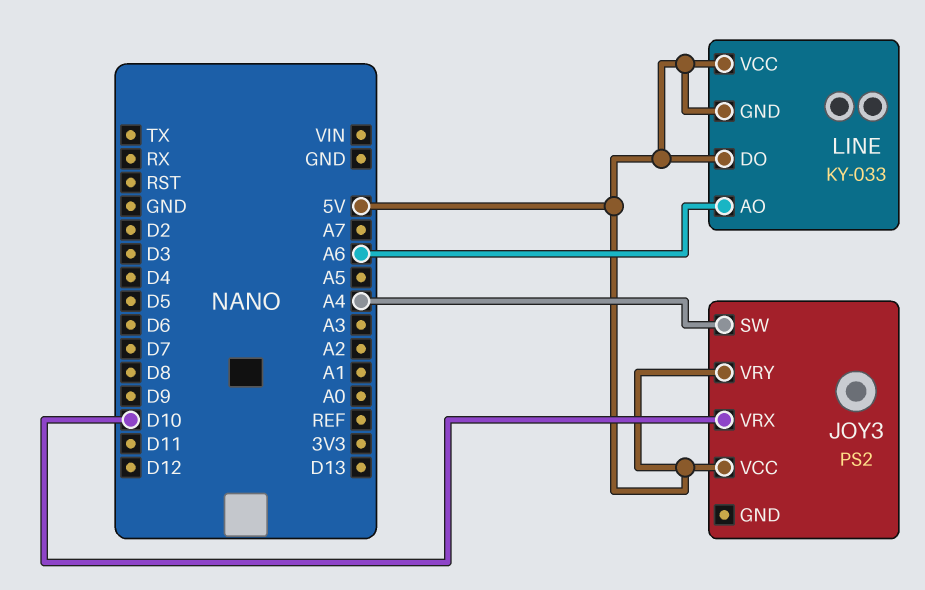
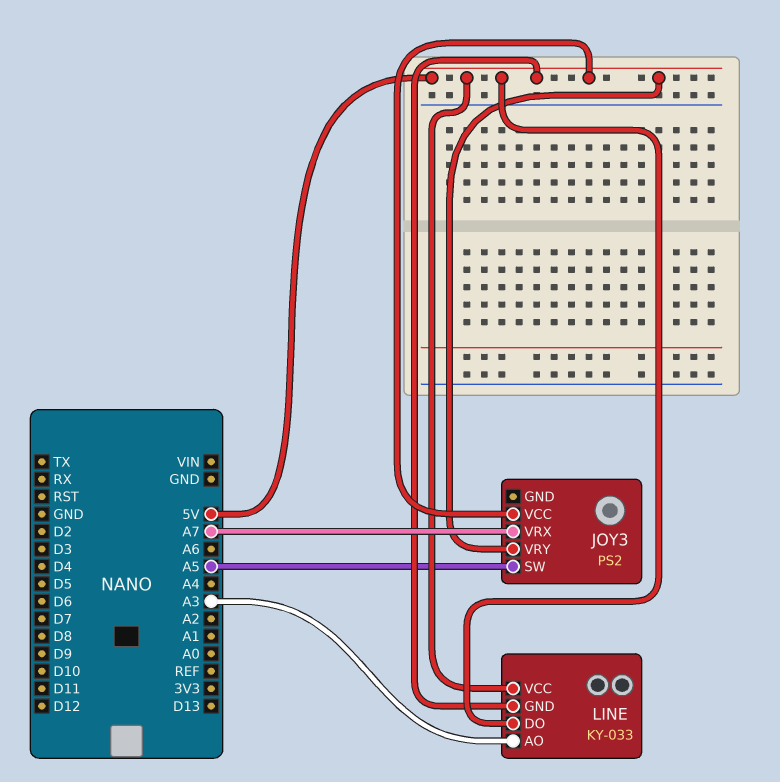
JOY3 pin SW: A4 -> A5
JOY3 pin VRX: D10 -> A7
LINE pin AO: A6 -> A3

